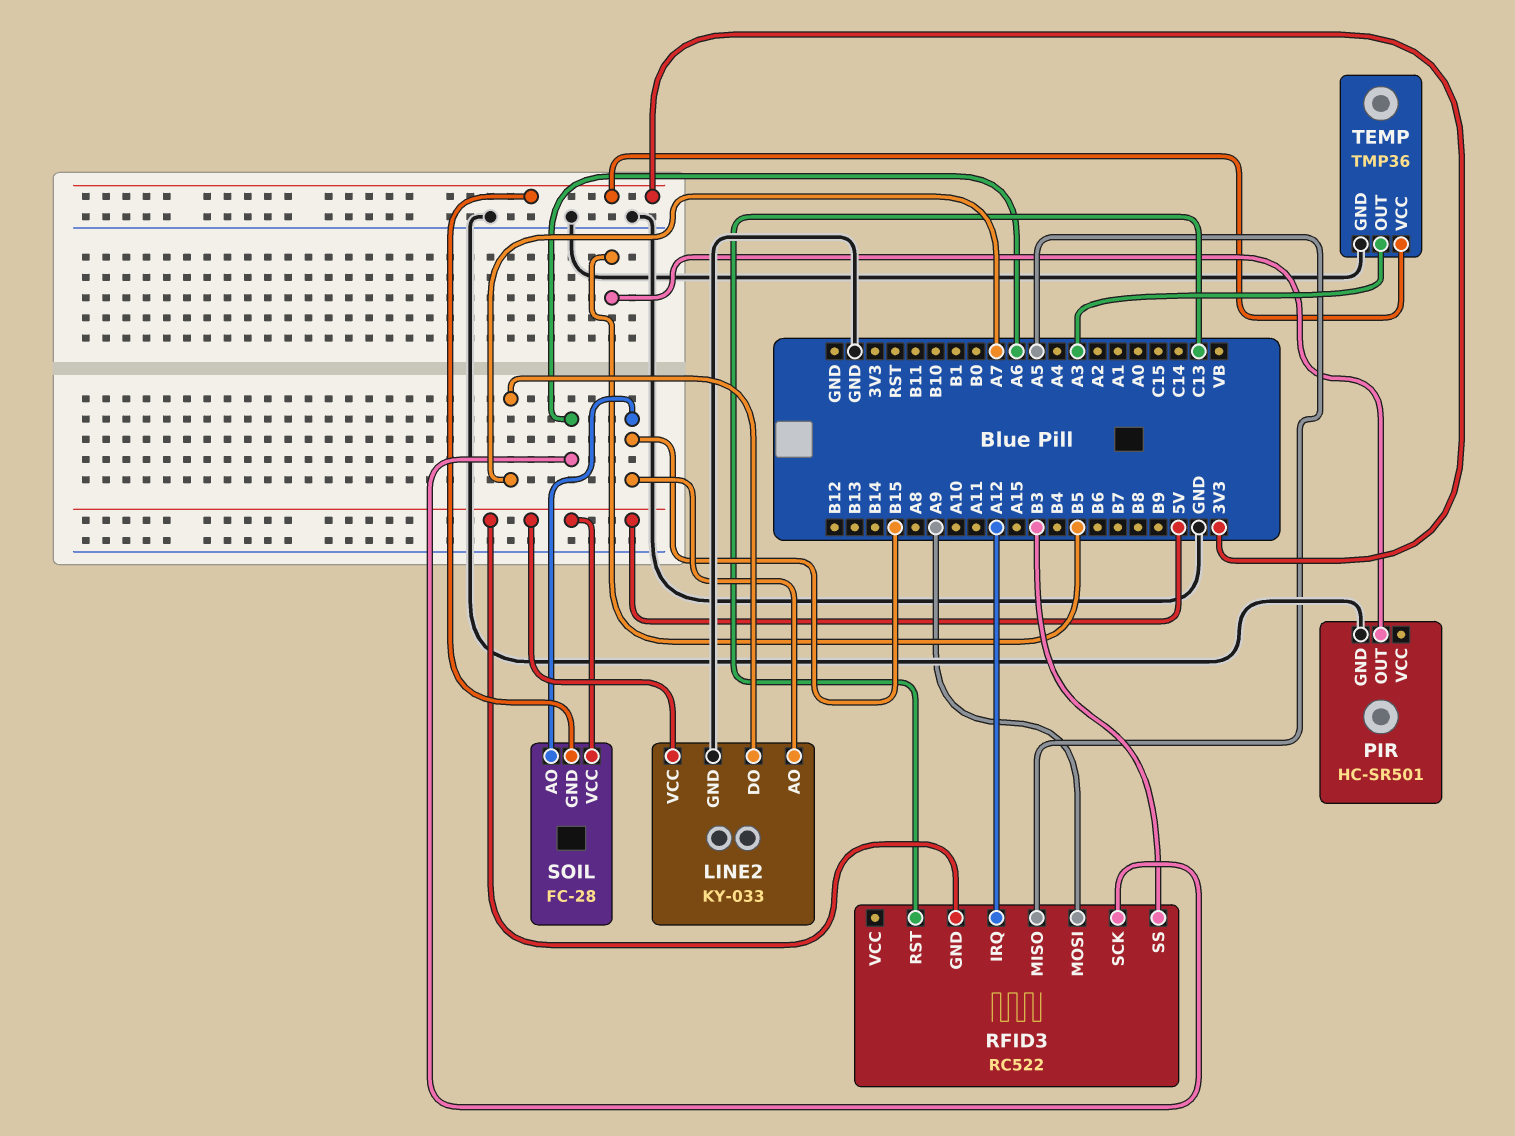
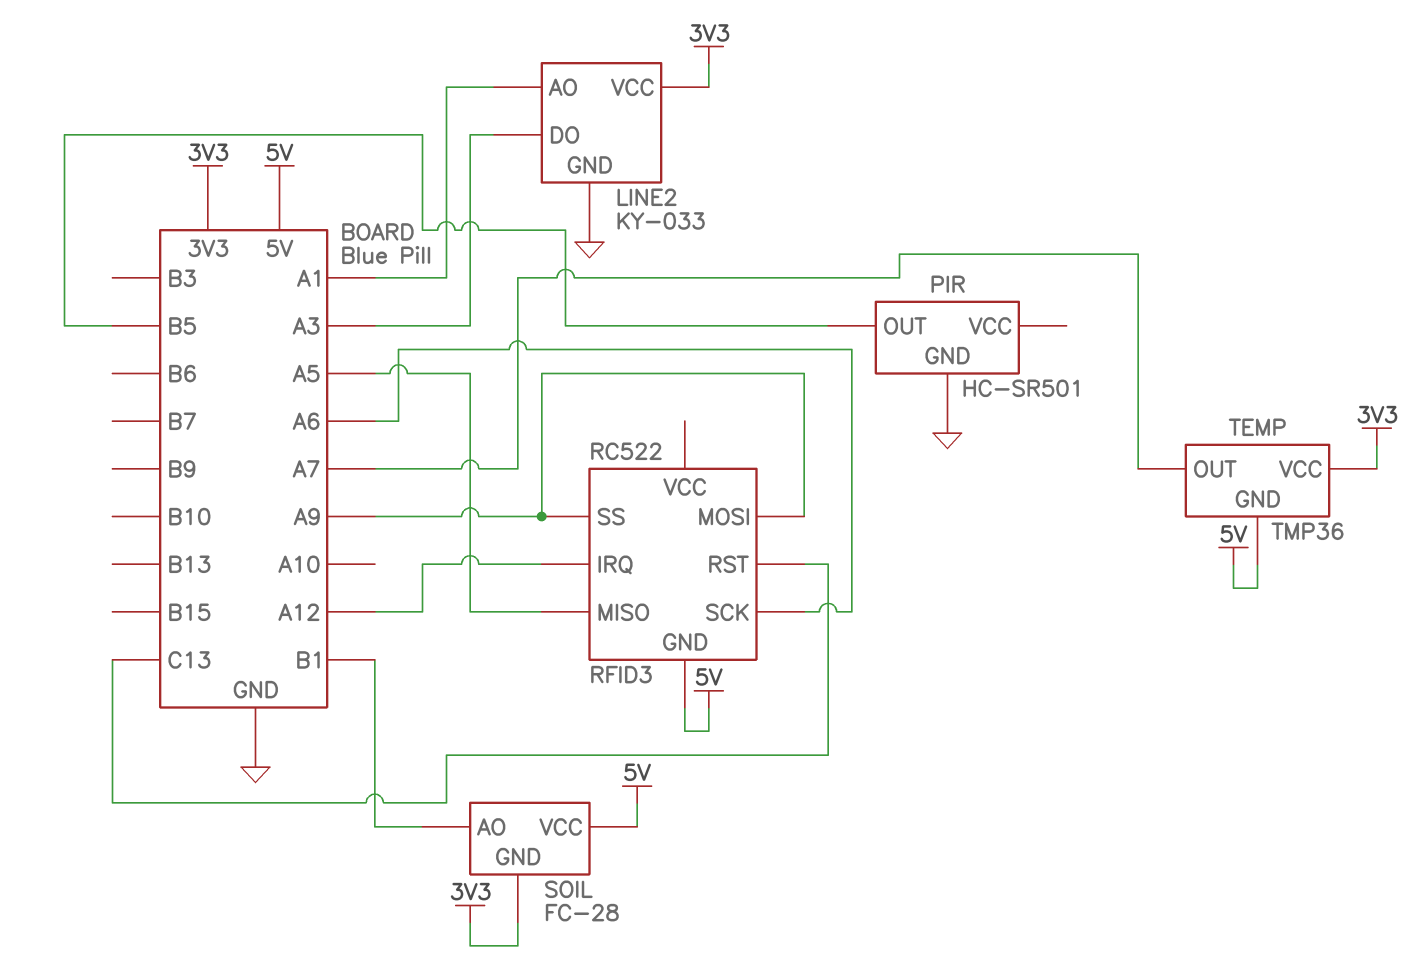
LINE2 pin AO: B15 -> A1
LINE2 pin DO: A7 -> A3
LINE2 pin VCC: 5V -> 3V3
RFID3 pin SS: B3 -> A9
SOIL pin AO: B15 -> B1
TEMP pin GND: GND -> 5V
TEMP pin OUT: A3 -> A7

